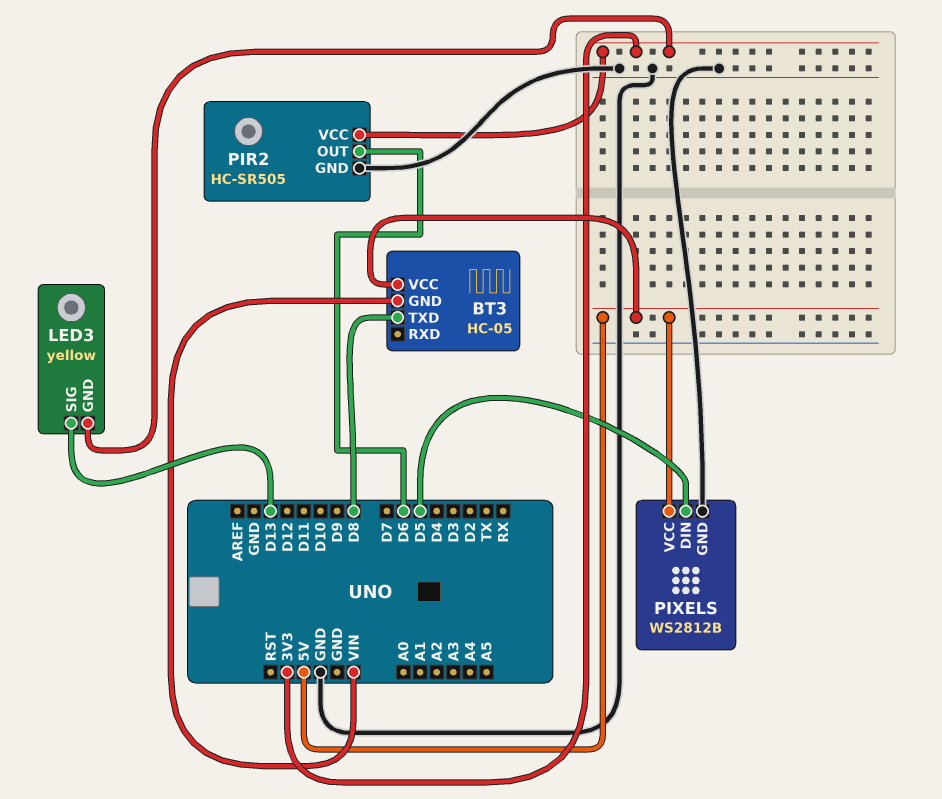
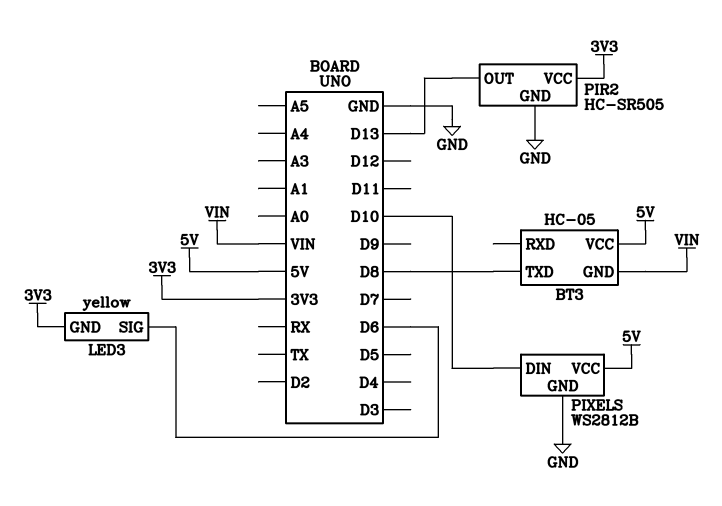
LED3 pin SIG: D13 -> D6
PIR2 pin OUT: D6 -> D13
PIXELS pin DIN: D5 -> D10

